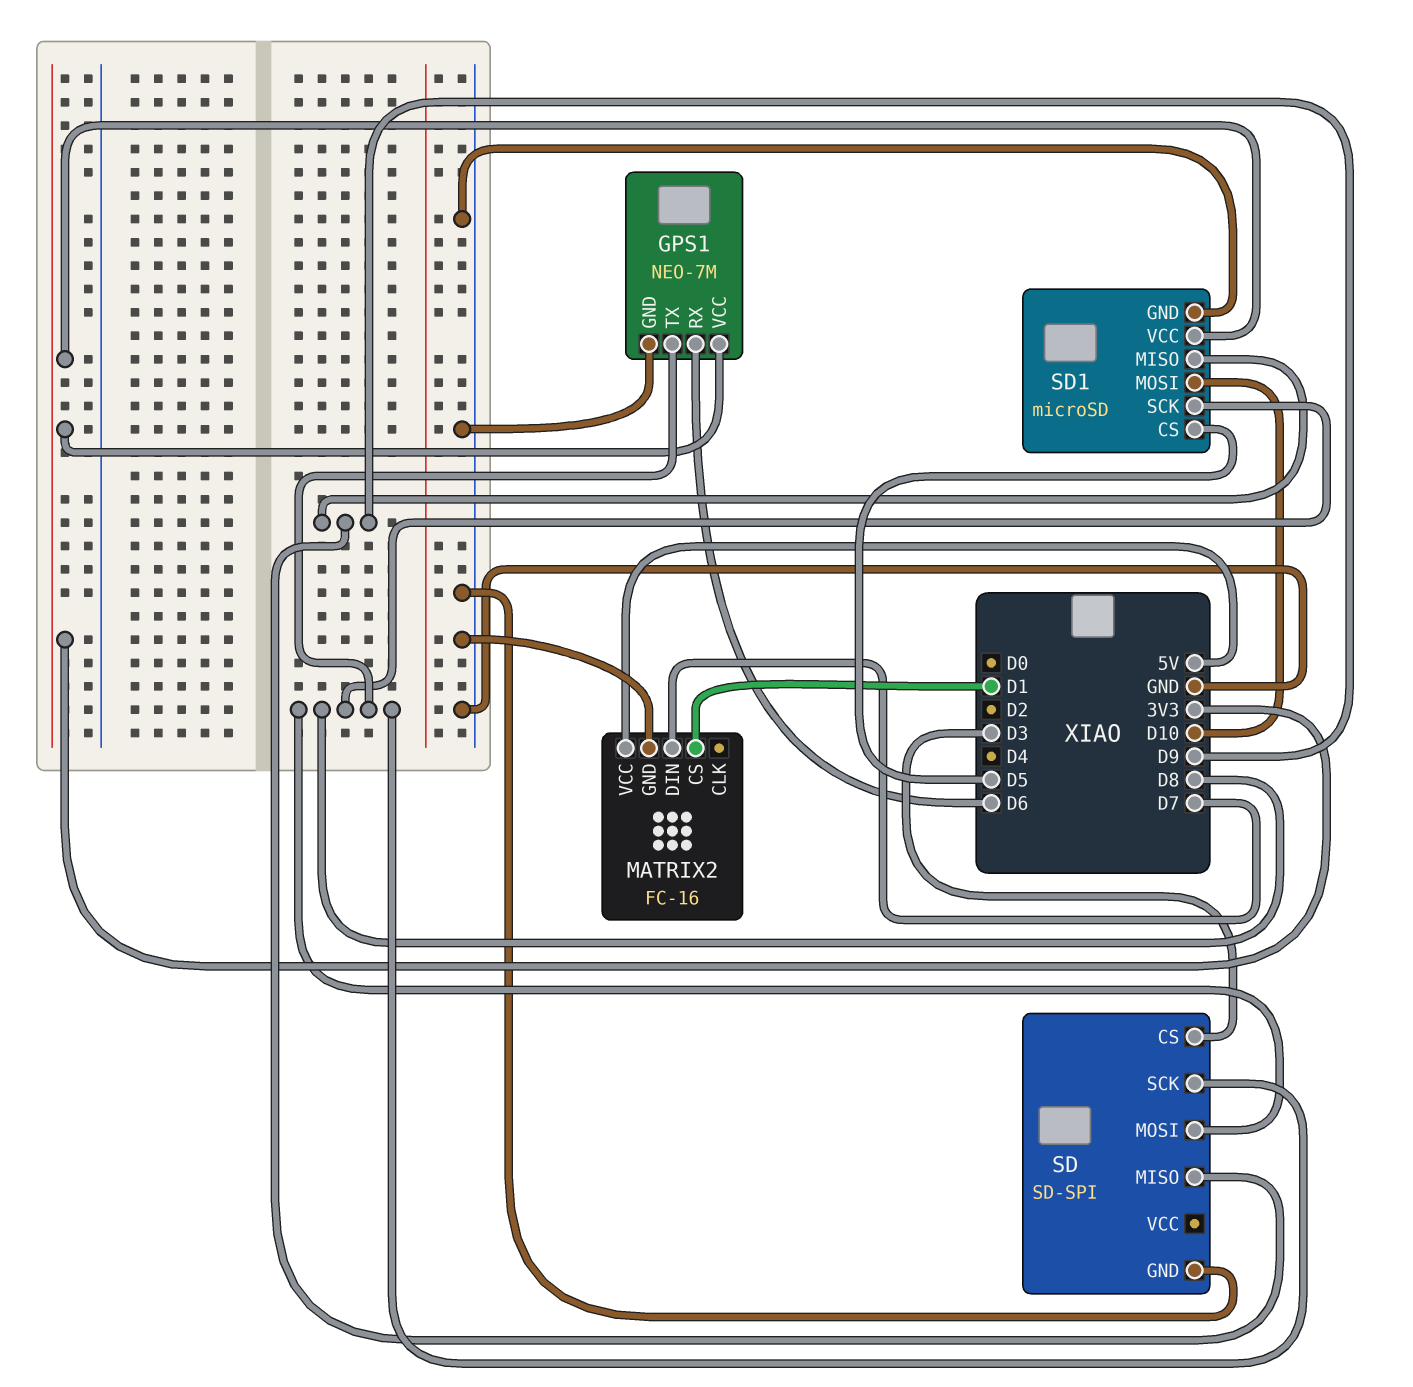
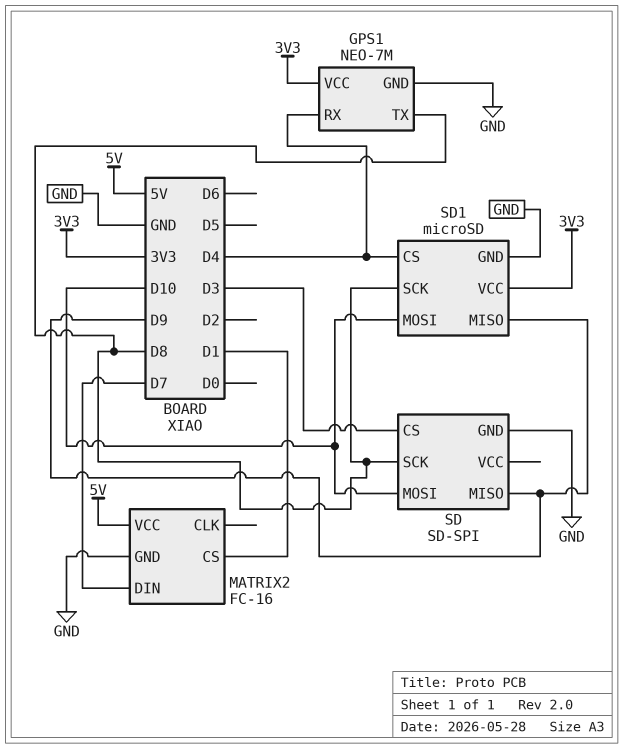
GPS1 pin RX: D6 -> D4
SD pin MOSI: D8 -> D10
SD1 pin CS: D5 -> D4

